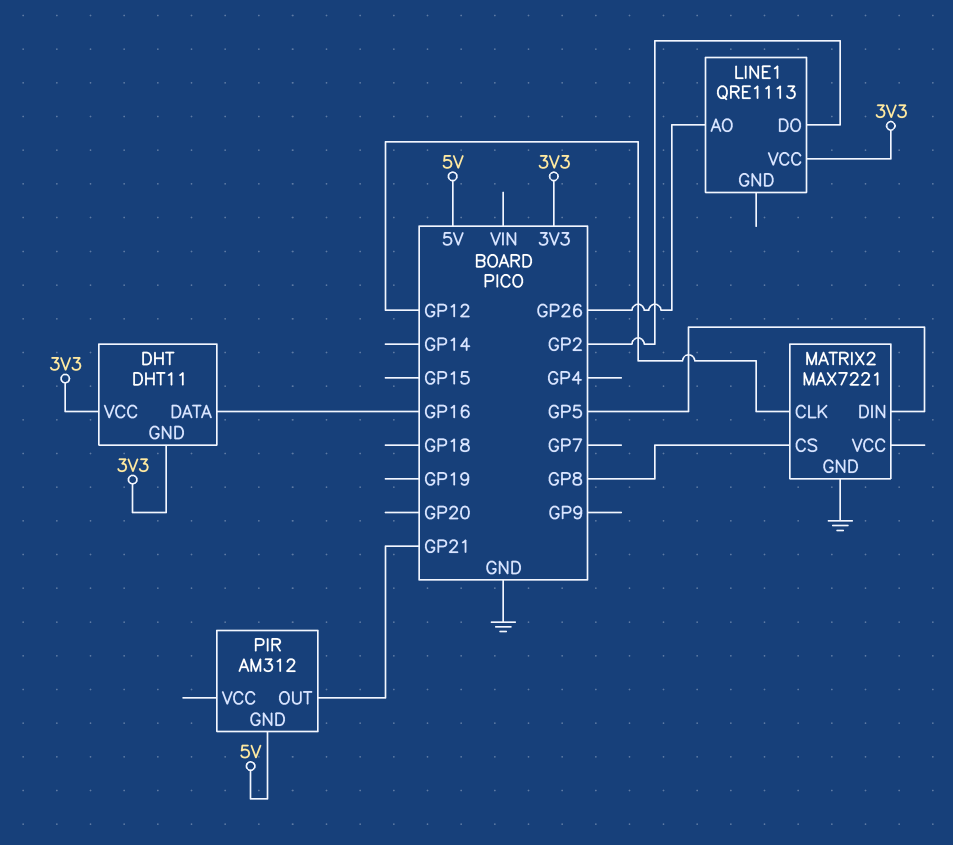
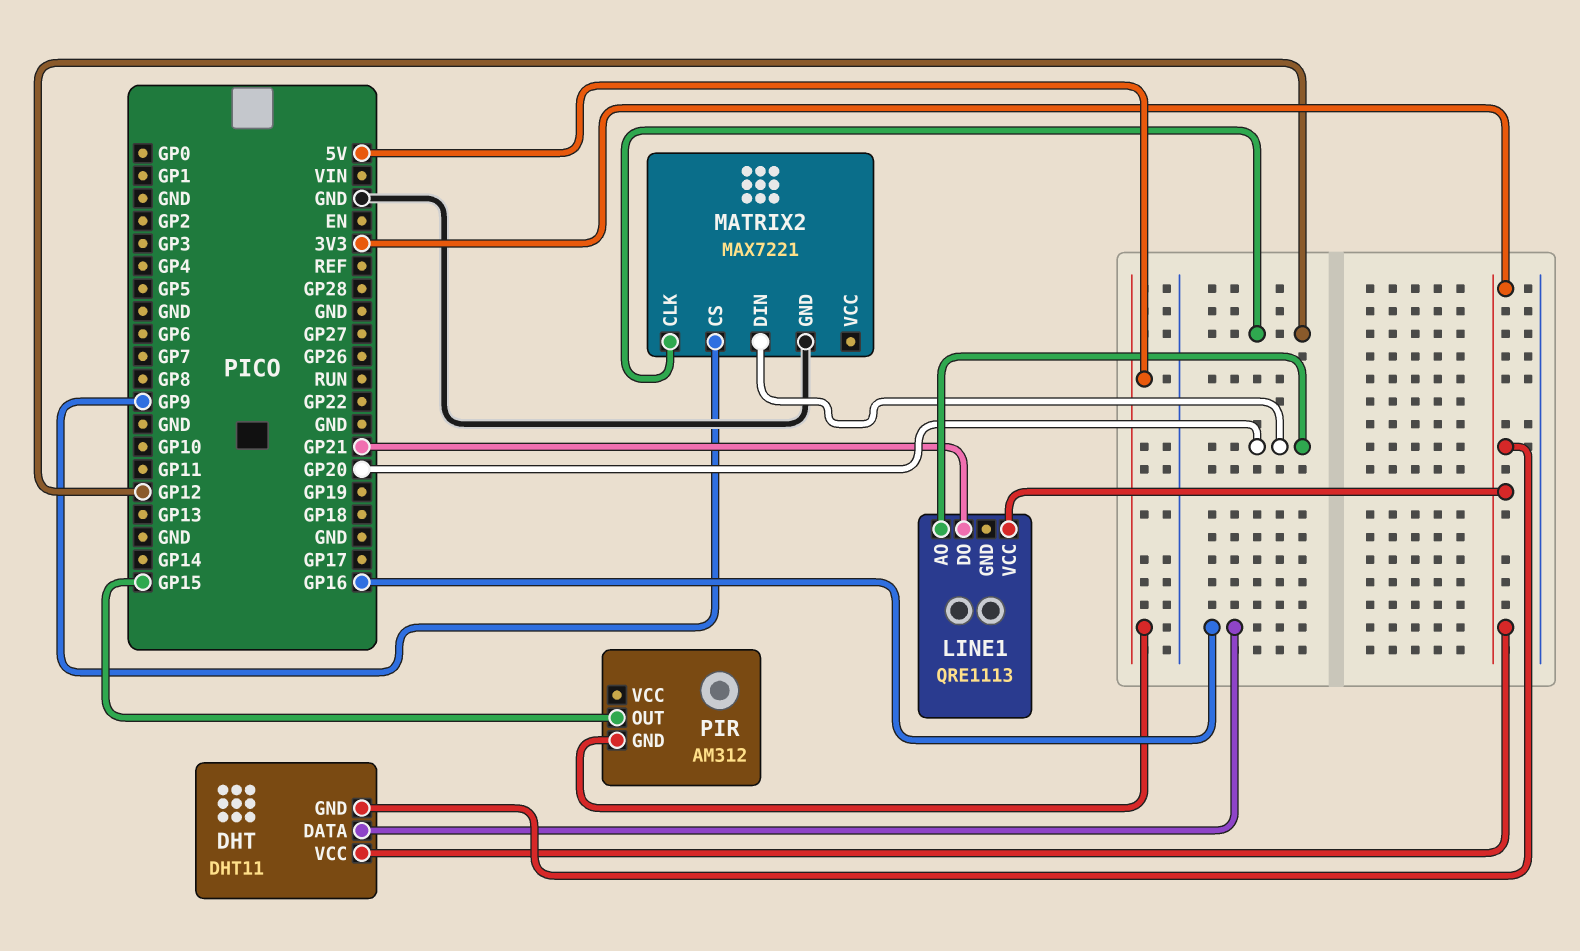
LINE1 pin AO: GP26 -> GP20
LINE1 pin DO: GP2 -> GP21
MATRIX2 pin CS: GP8 -> GP9
MATRIX2 pin DIN: GP5 -> GP20
PIR pin OUT: GP21 -> GP15

